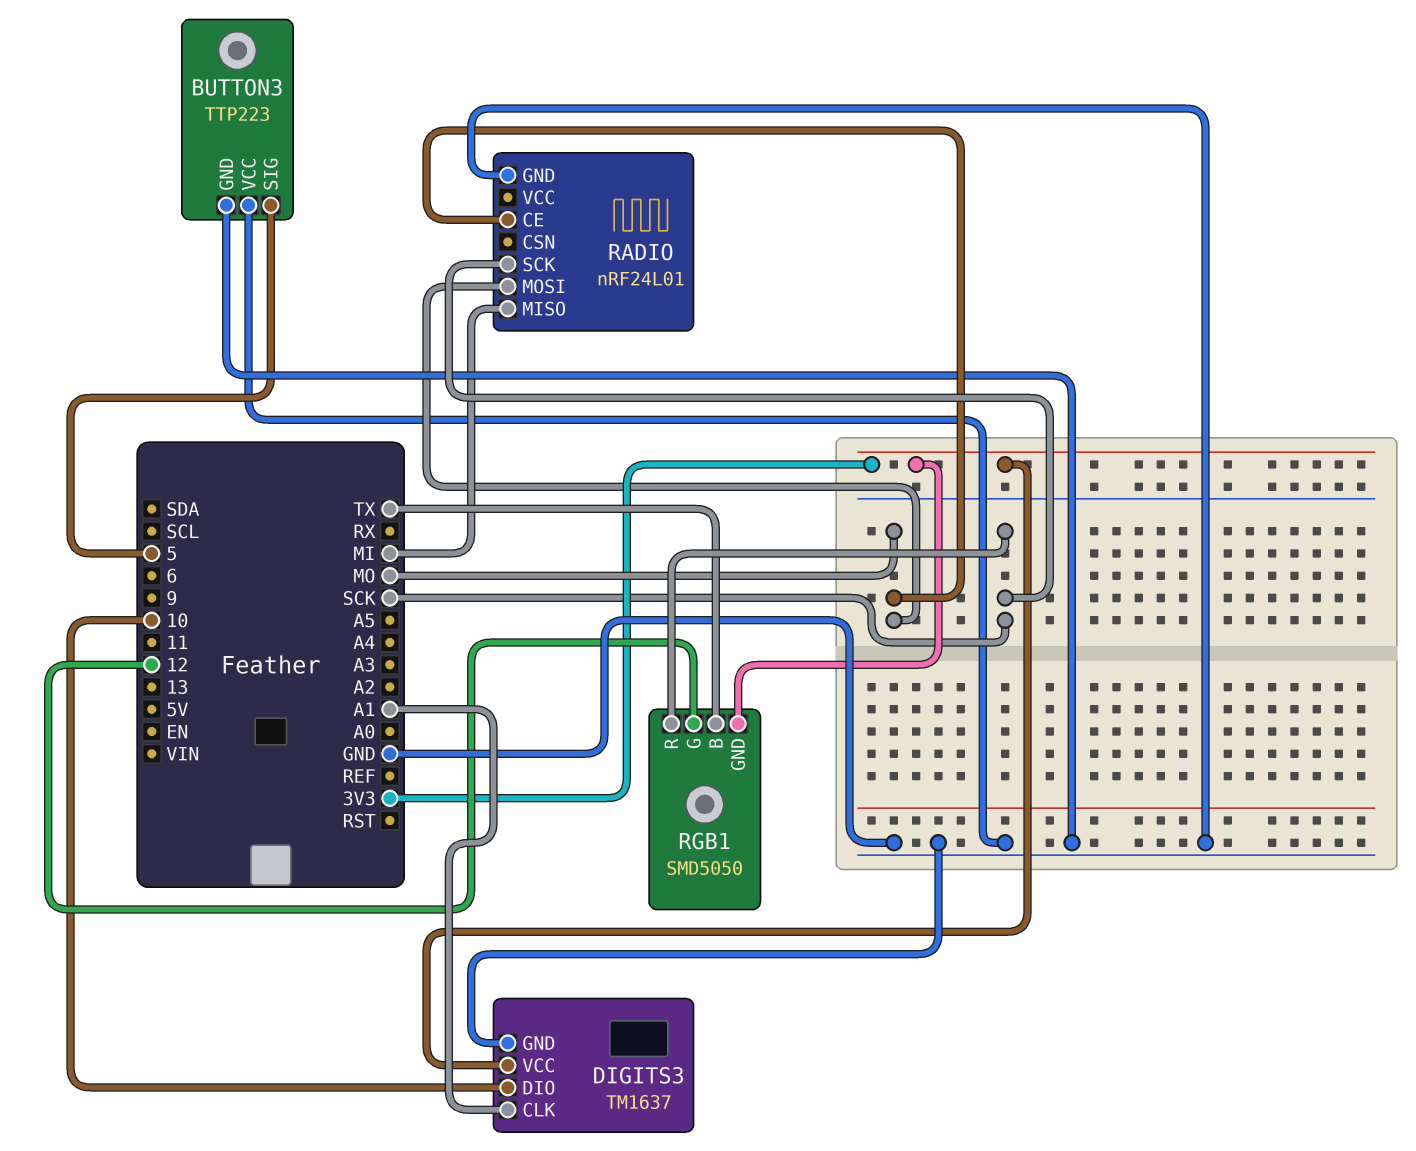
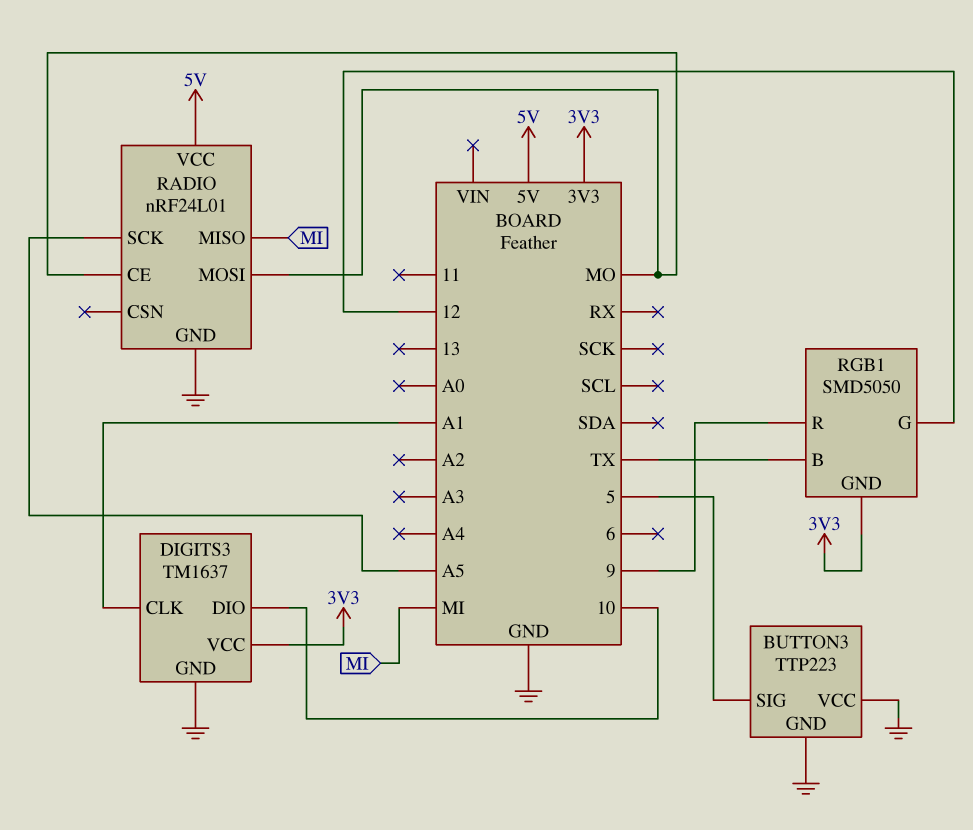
RADIO pin SCK: SCK -> A5
RADIO pin VCC: none -> 5V
RGB1 pin R: SCK -> 9

